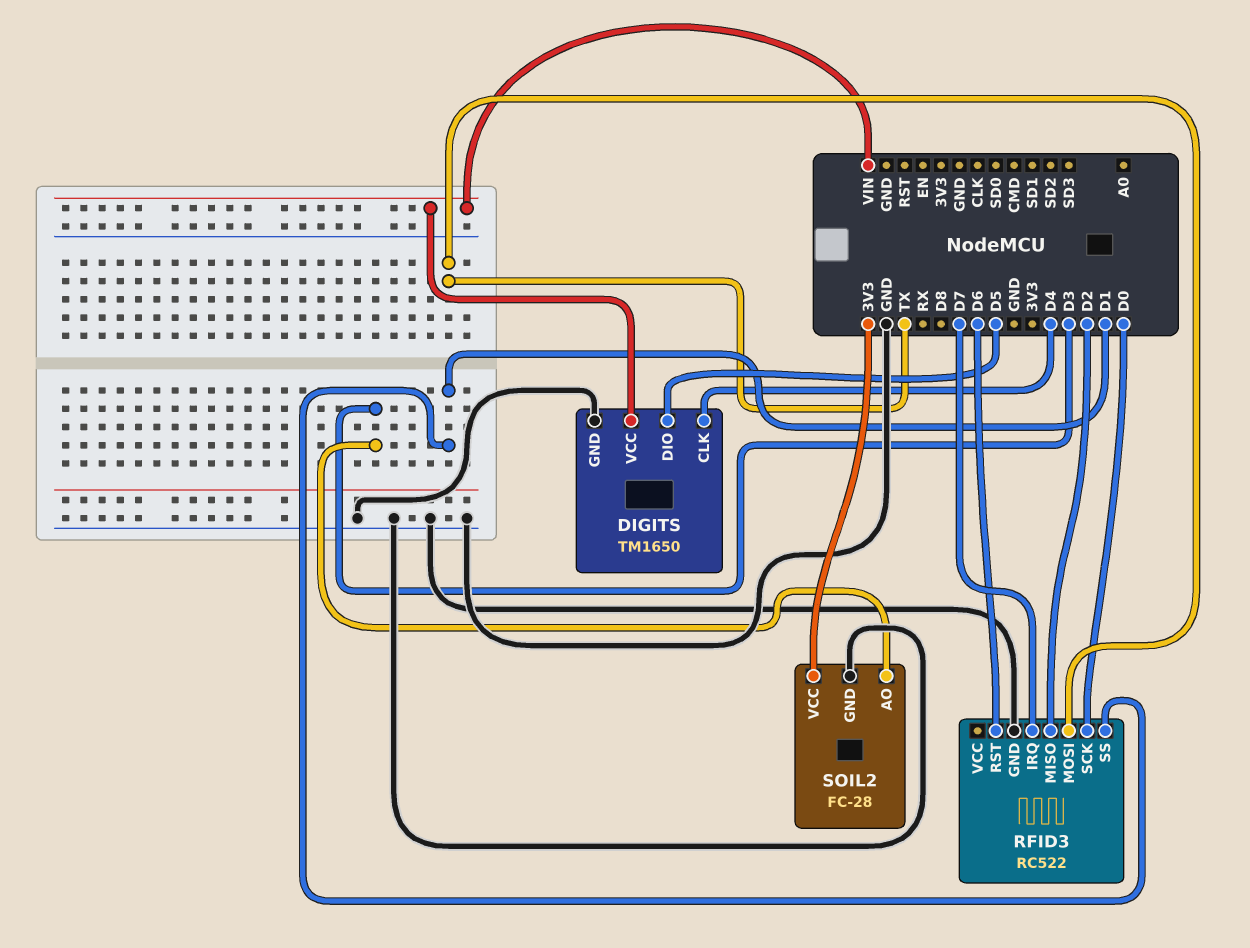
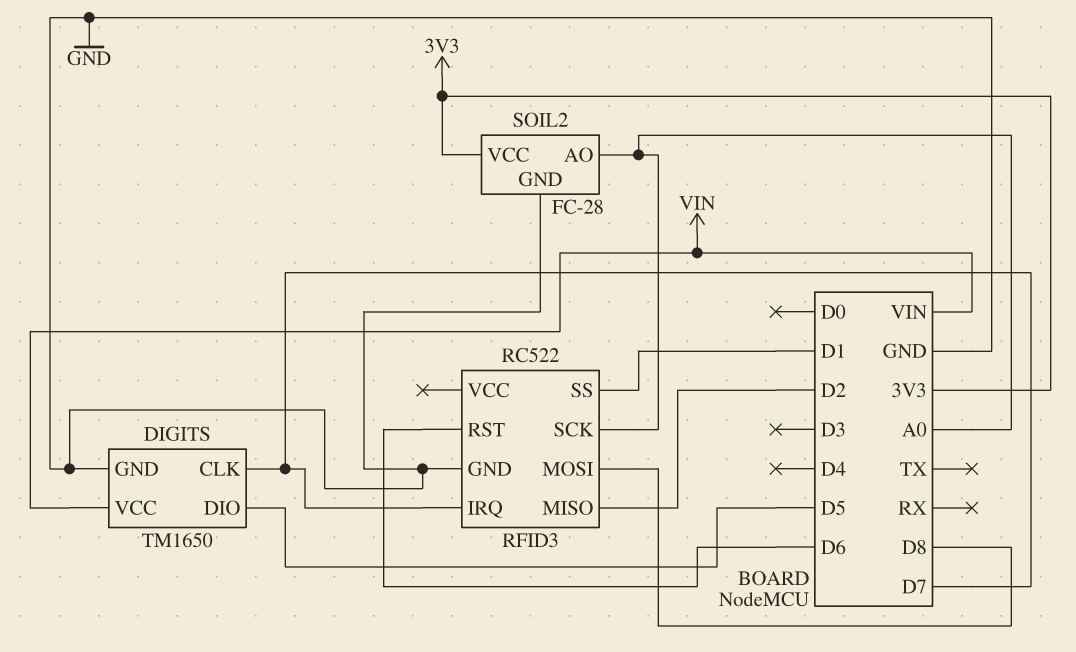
DIGITS pin CLK: D4 -> D7
RFID3 pin MOSI: TX -> D8
RFID3 pin SCK: D0 -> A0
SOIL2 pin AO: D3 -> A0

